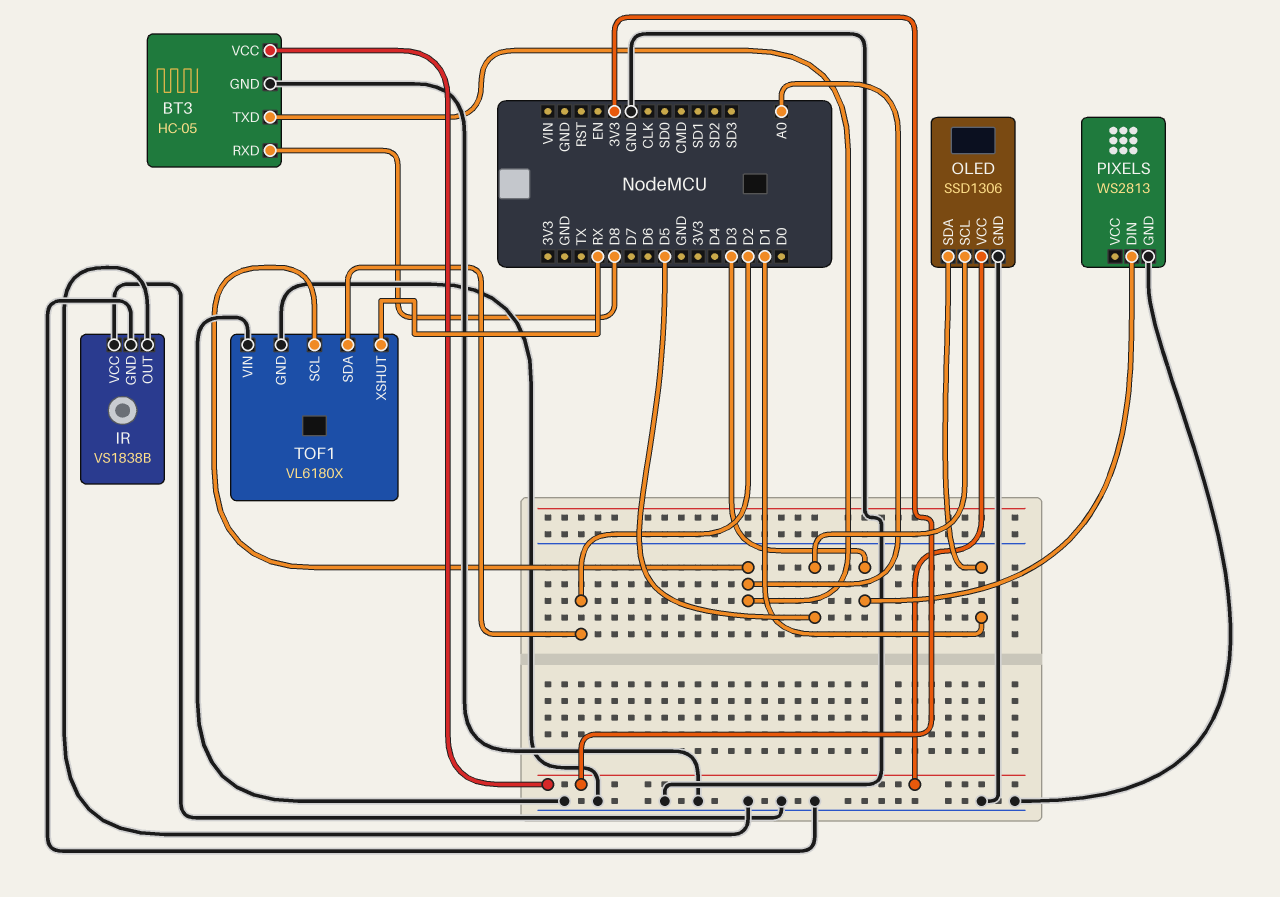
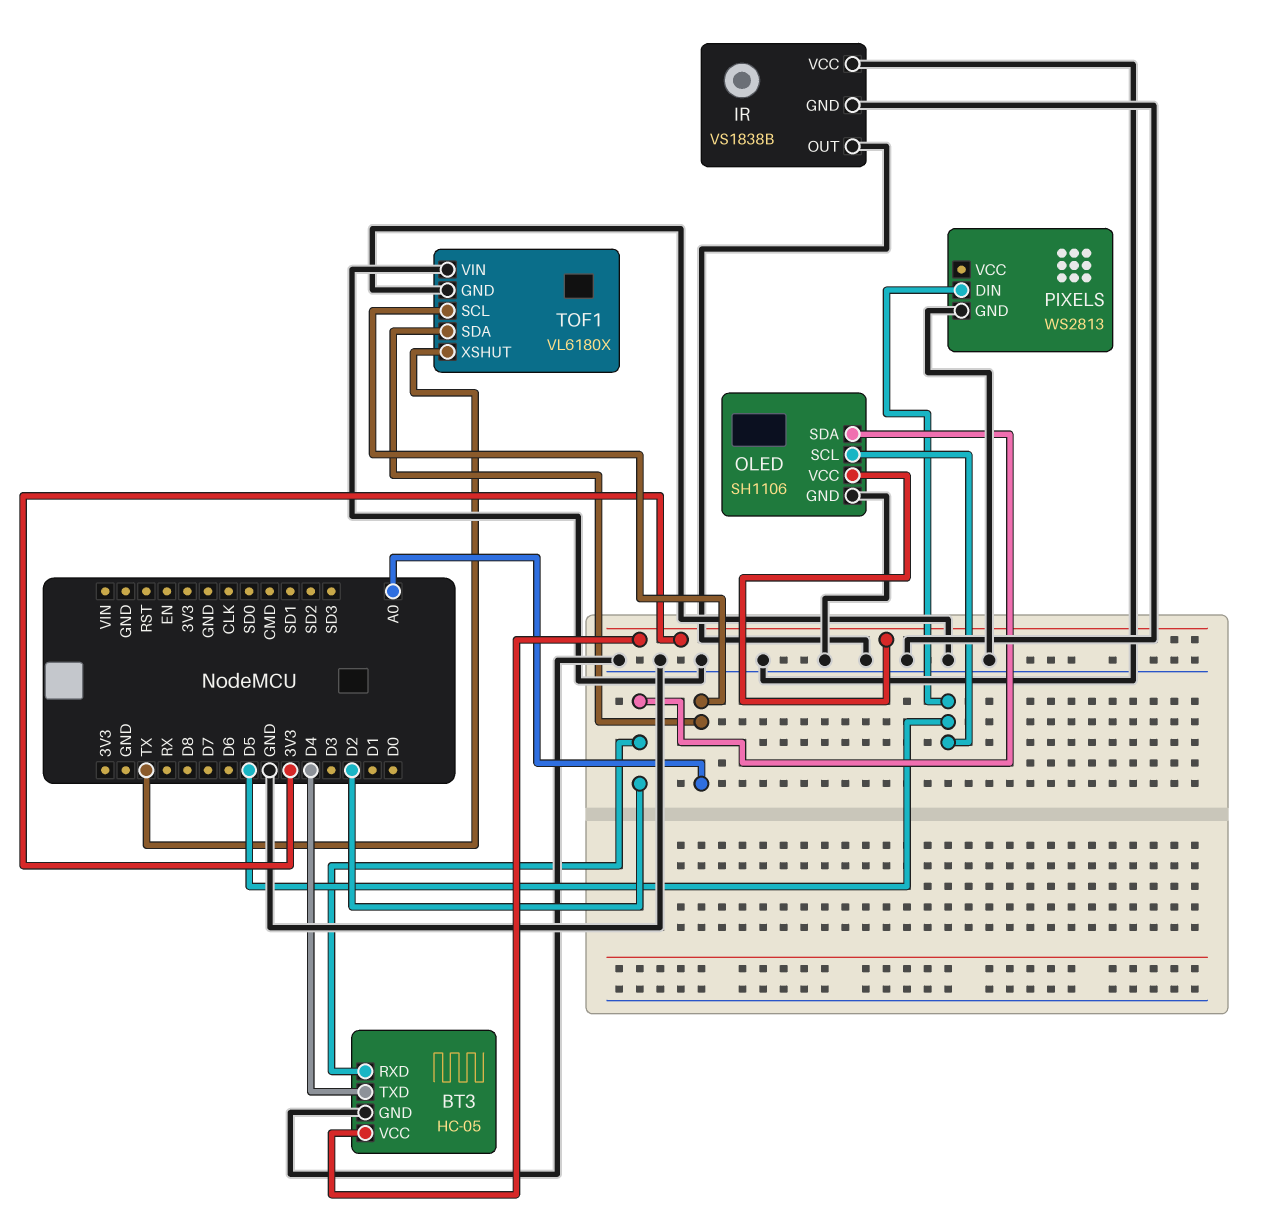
BT3 pin RXD: D8 -> D2
BT3 pin TXD: A0 -> D4
OLED: SSD1306 -> SH1106
OLED pin SDA: D1 -> D2
PIXELS pin DIN: D3 -> D5
TOF1 pin SDA: D2 -> A0
TOF1 pin XSHUT: RX -> TX

